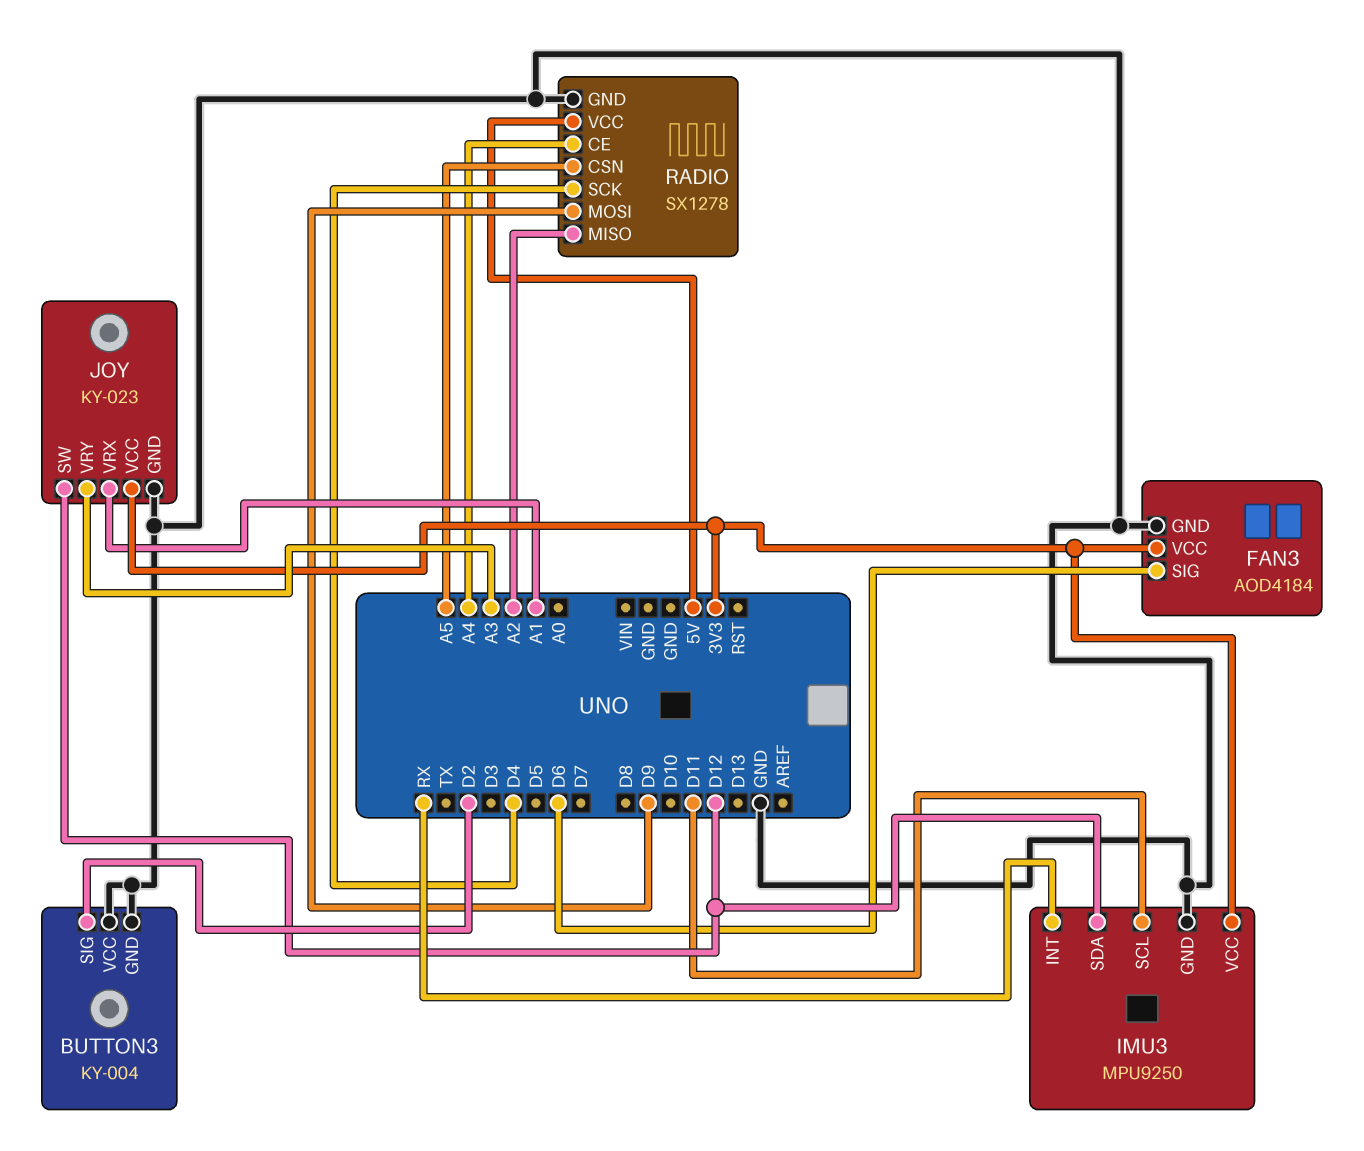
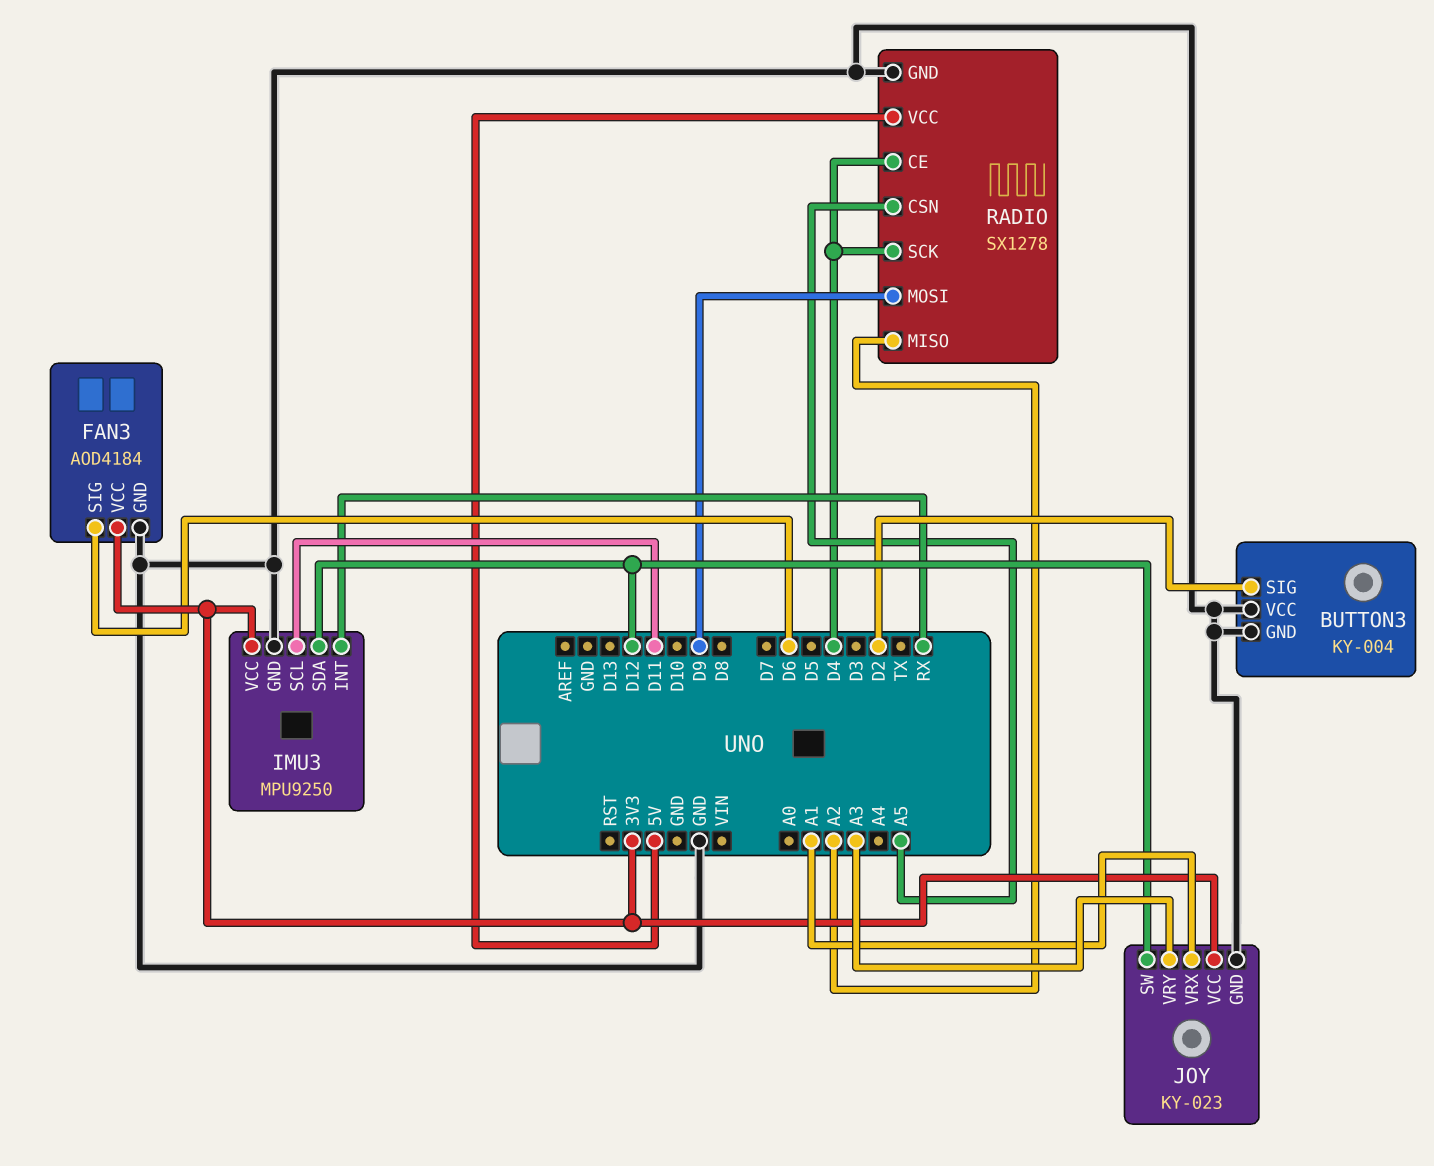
RADIO pin CE: A4 -> D4

